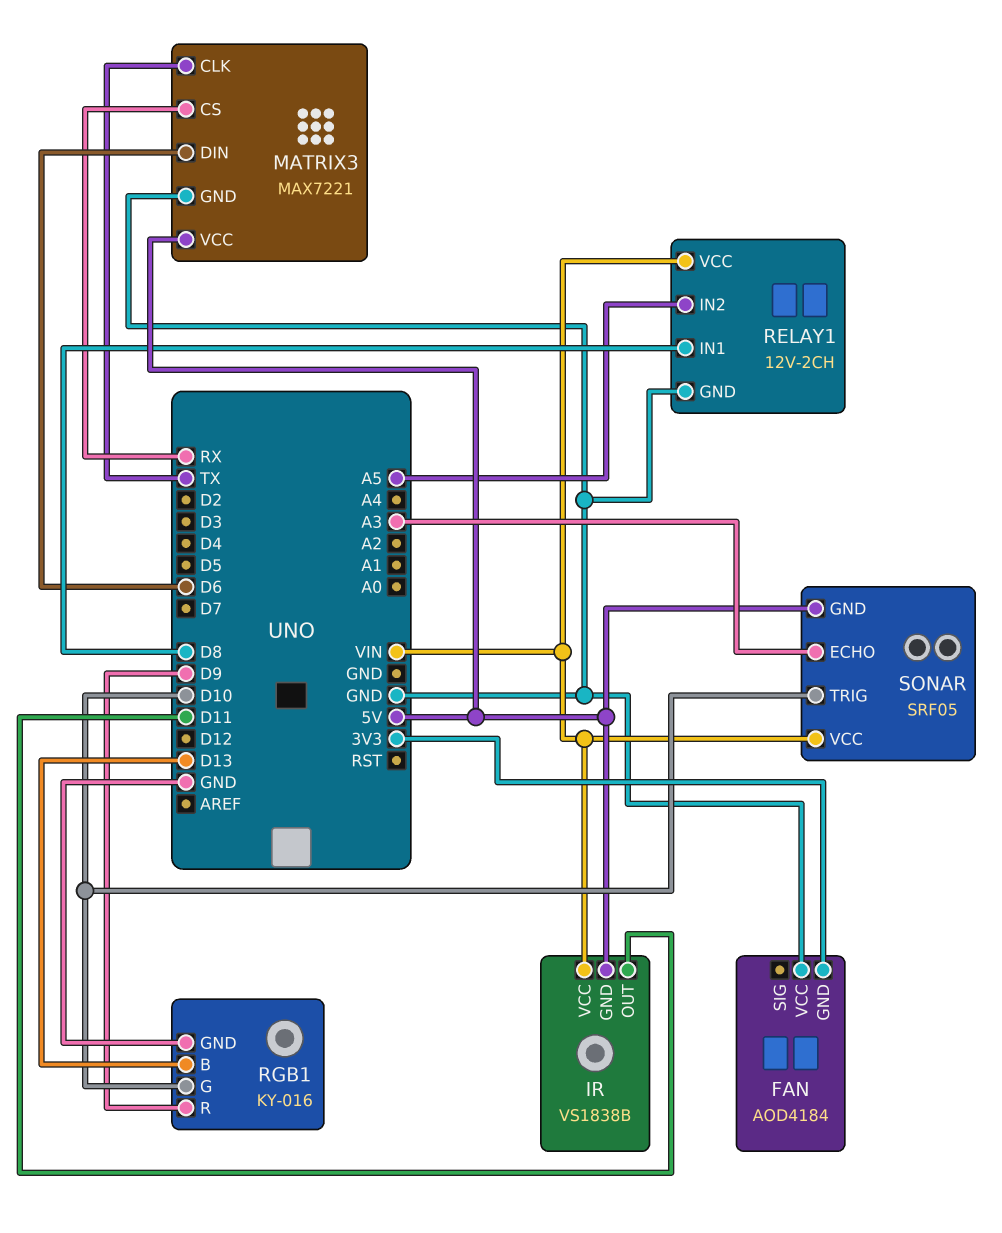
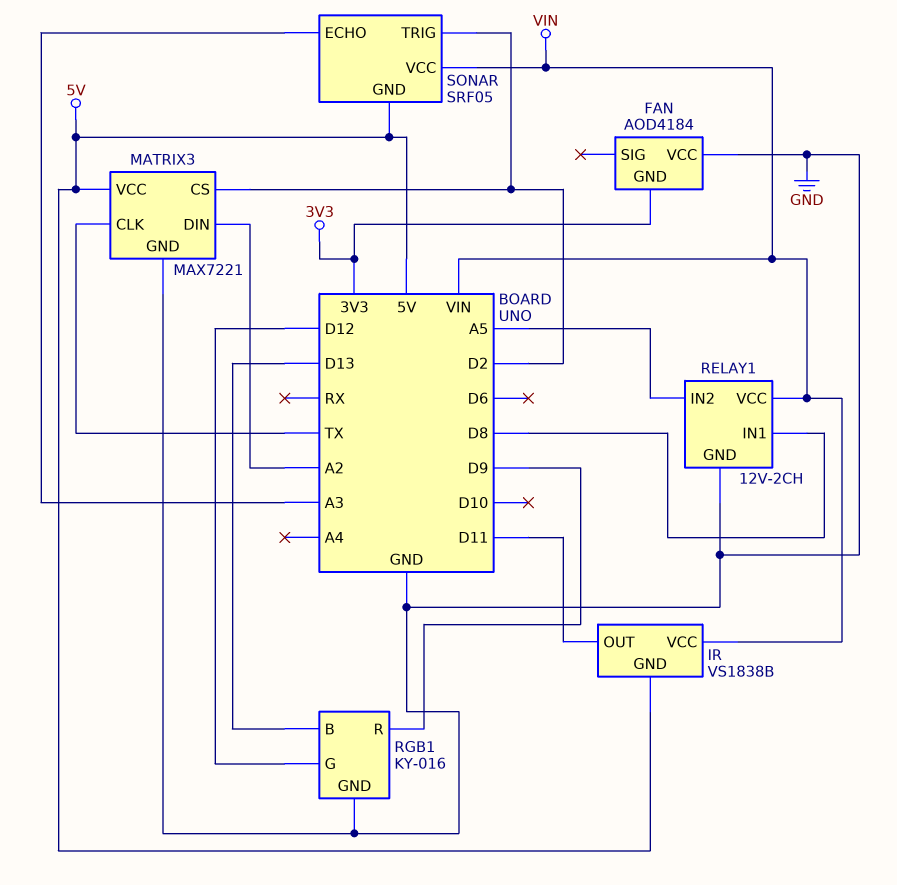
MATRIX3 pin CS: RX -> D2
MATRIX3 pin DIN: D6 -> A2
RGB1 pin G: D10 -> D12
SONAR pin TRIG: D10 -> D2

